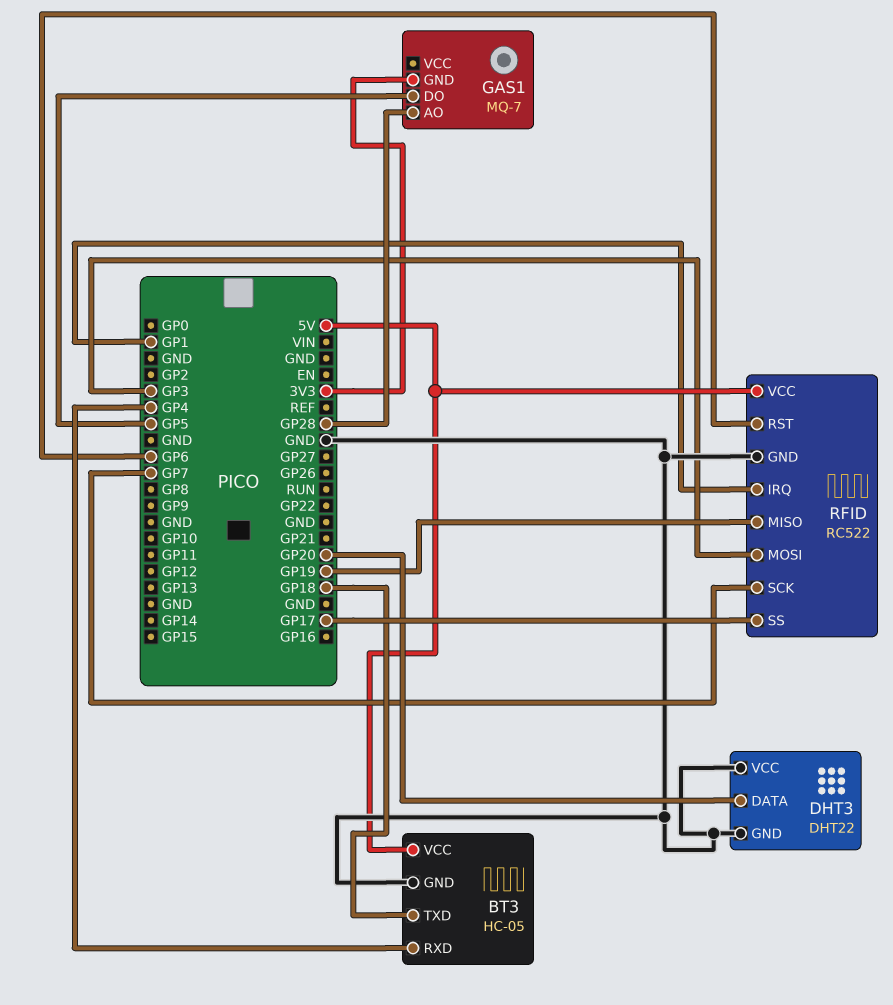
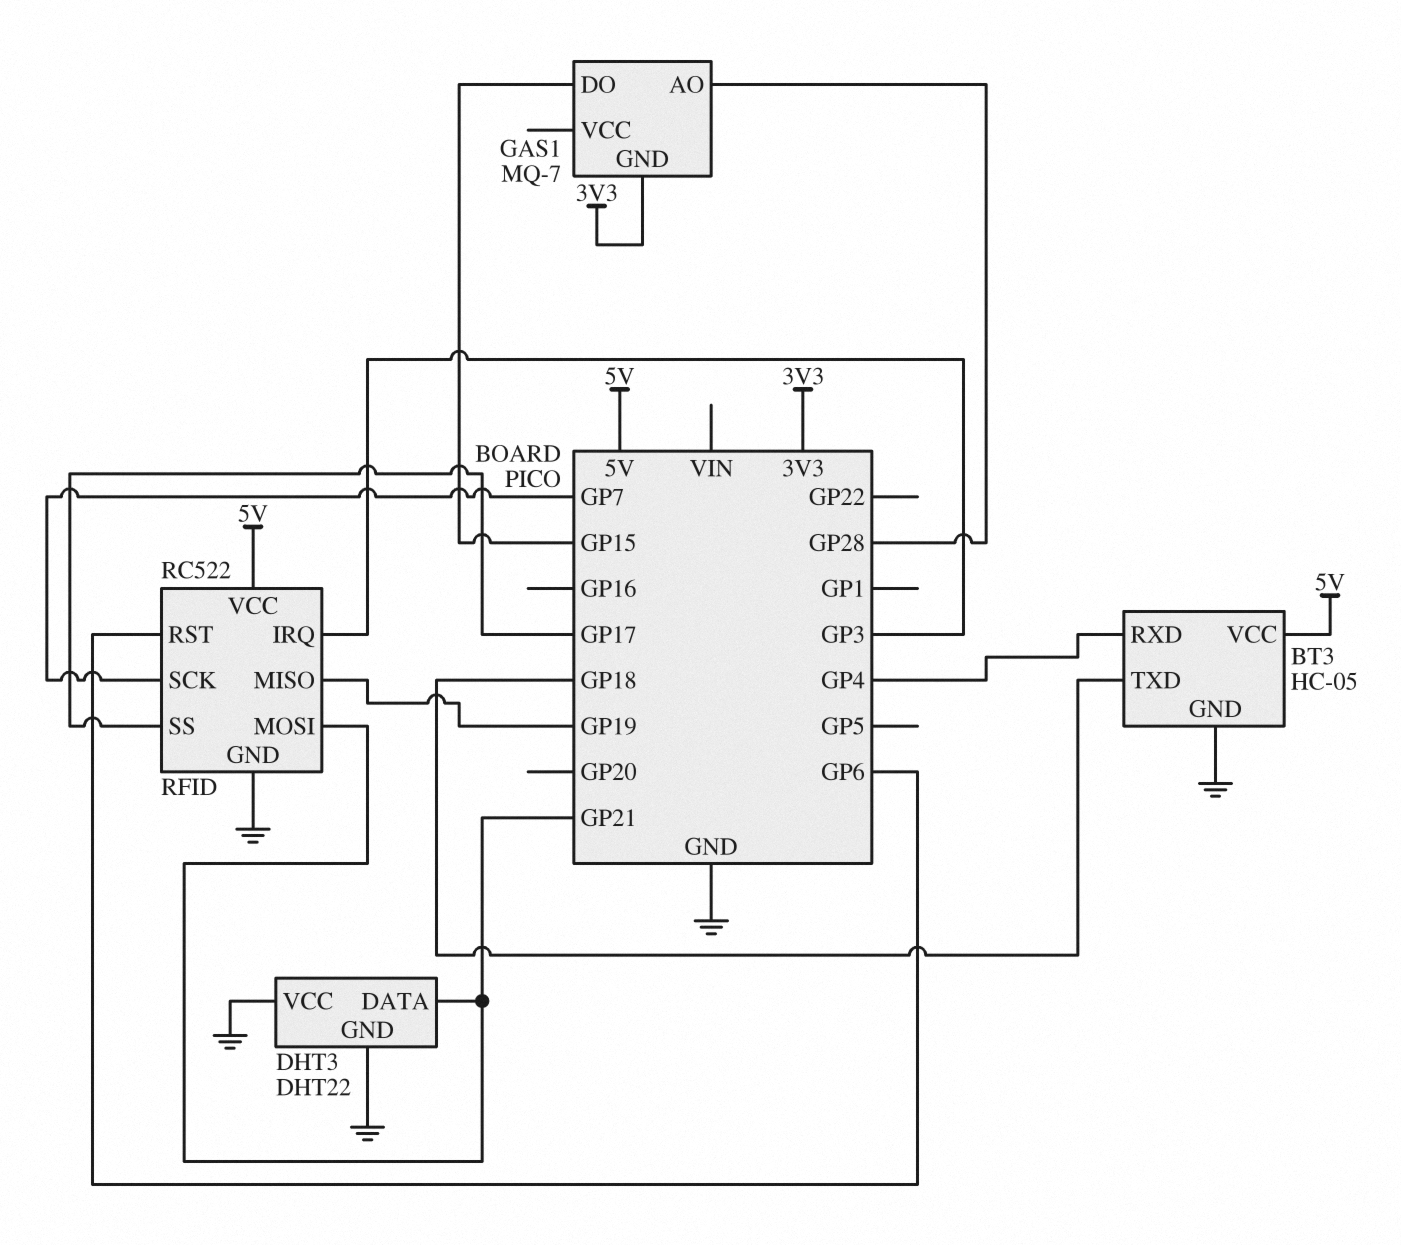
DHT3 pin DATA: GP20 -> GP21
GAS1 pin DO: GP5 -> GP15
RFID pin IRQ: GP1 -> GP3
RFID pin MOSI: GP3 -> GP21

